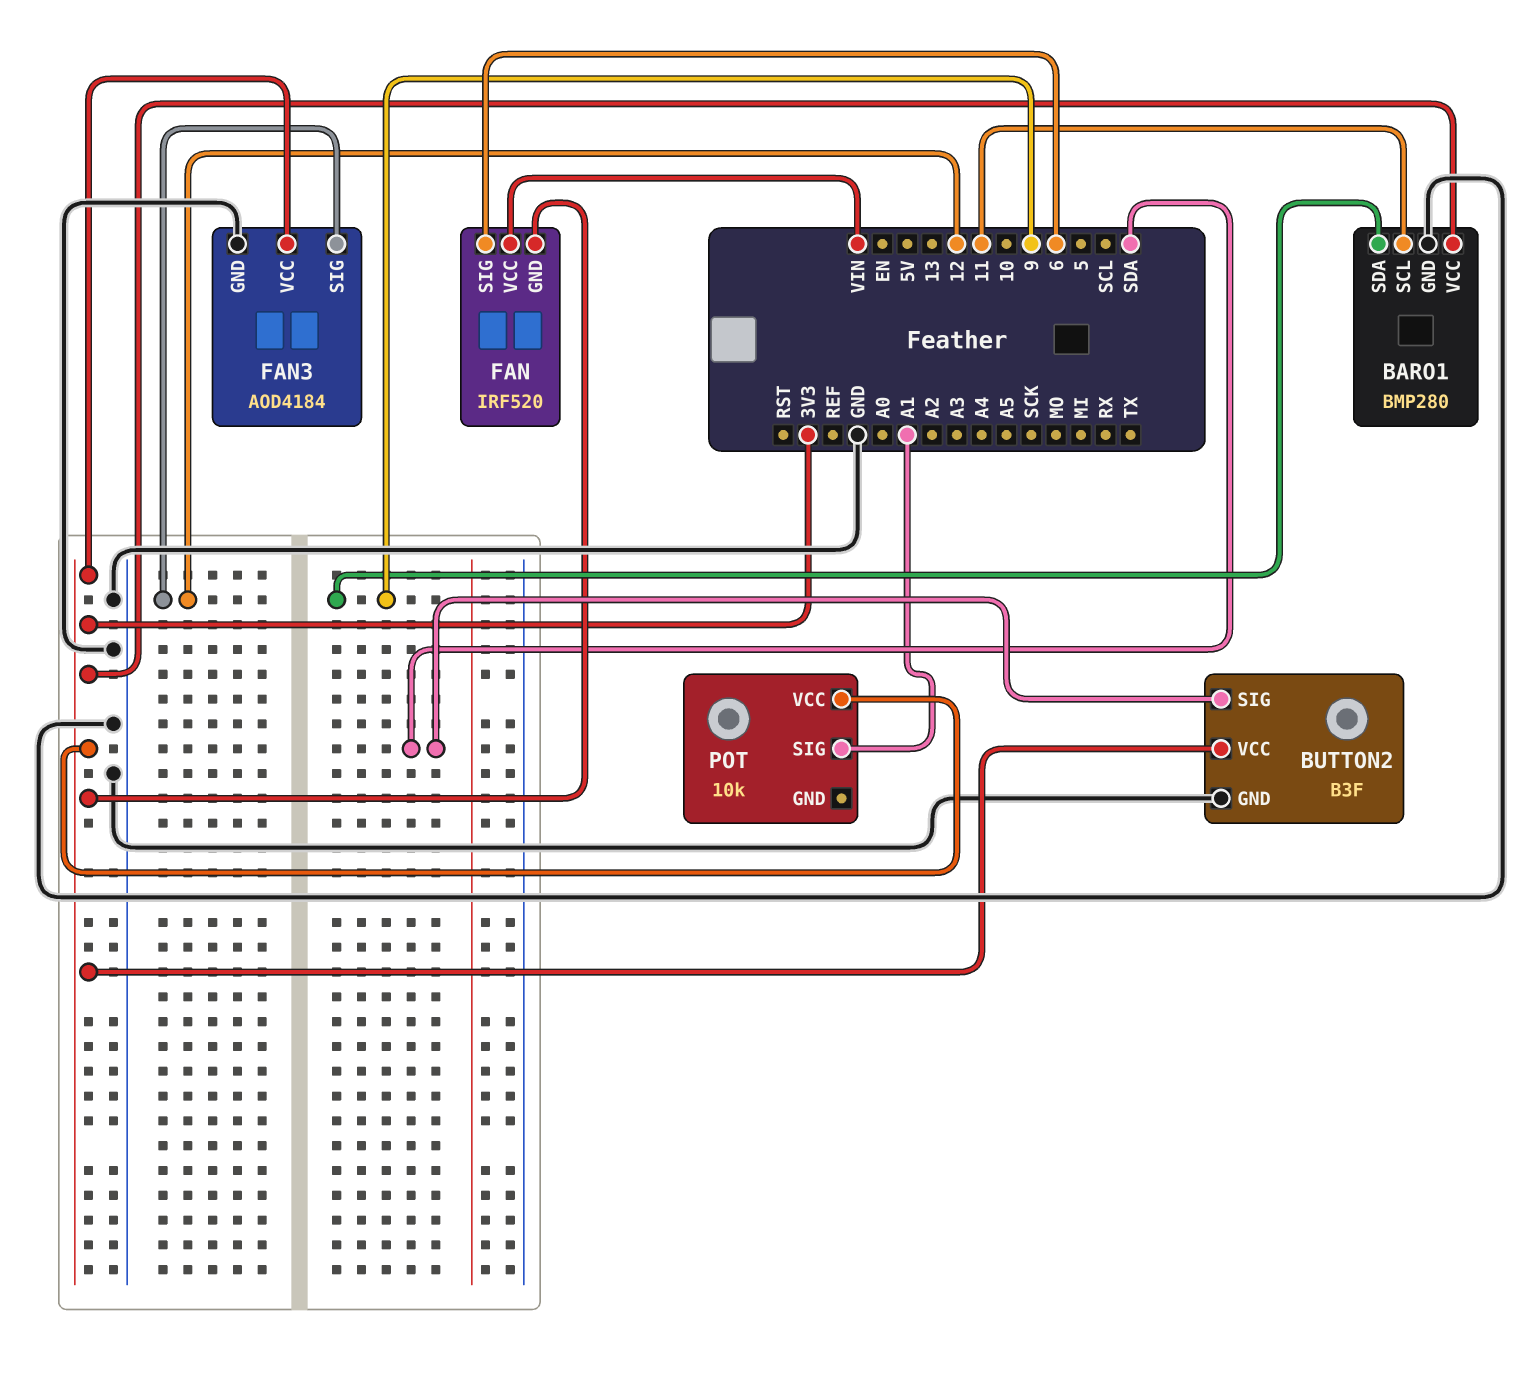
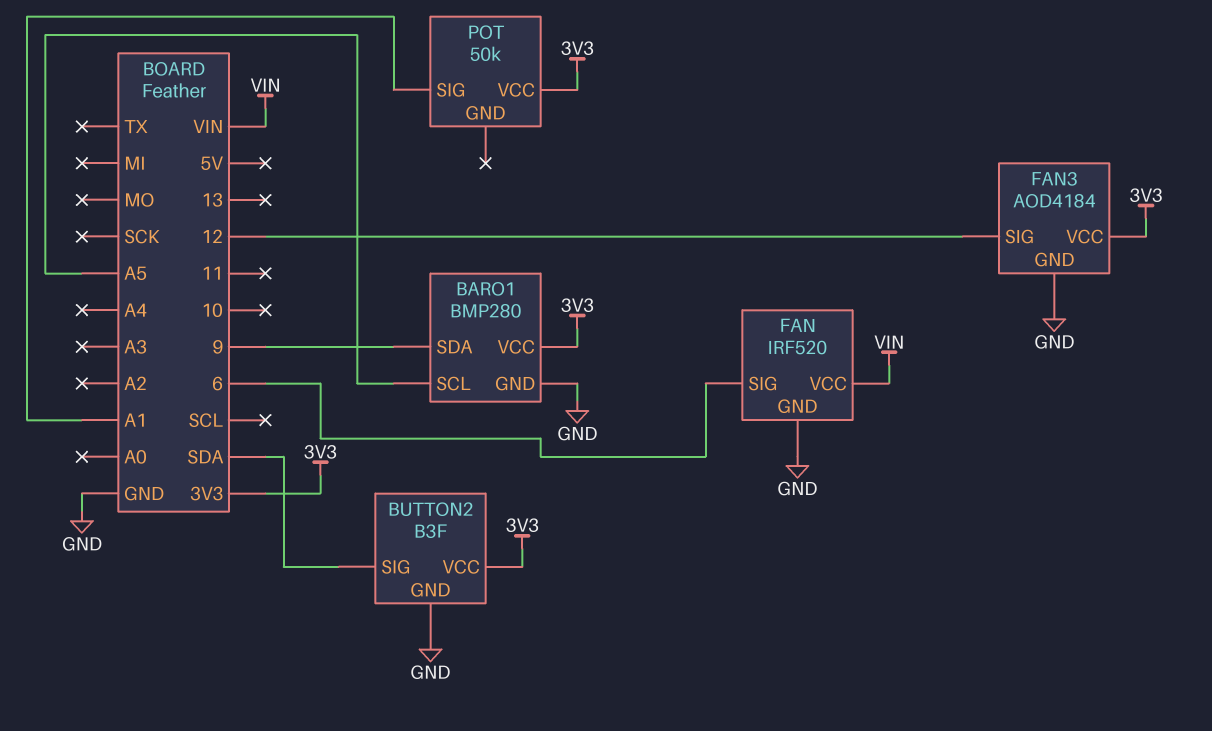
BARO1 pin SCL: 11 -> A5
FAN pin GND: 3V3 -> GND
POT: 10k -> 50k

